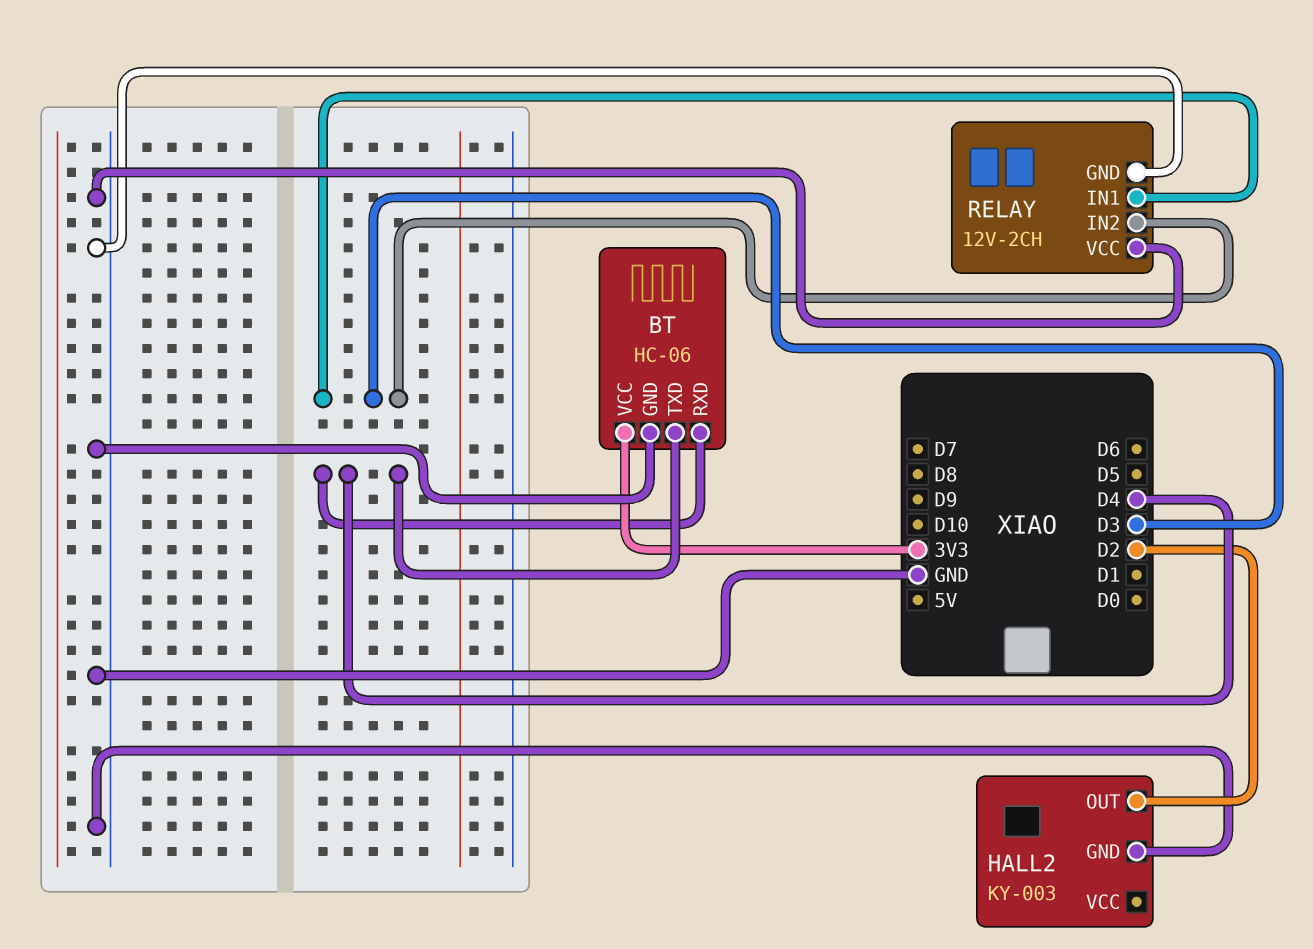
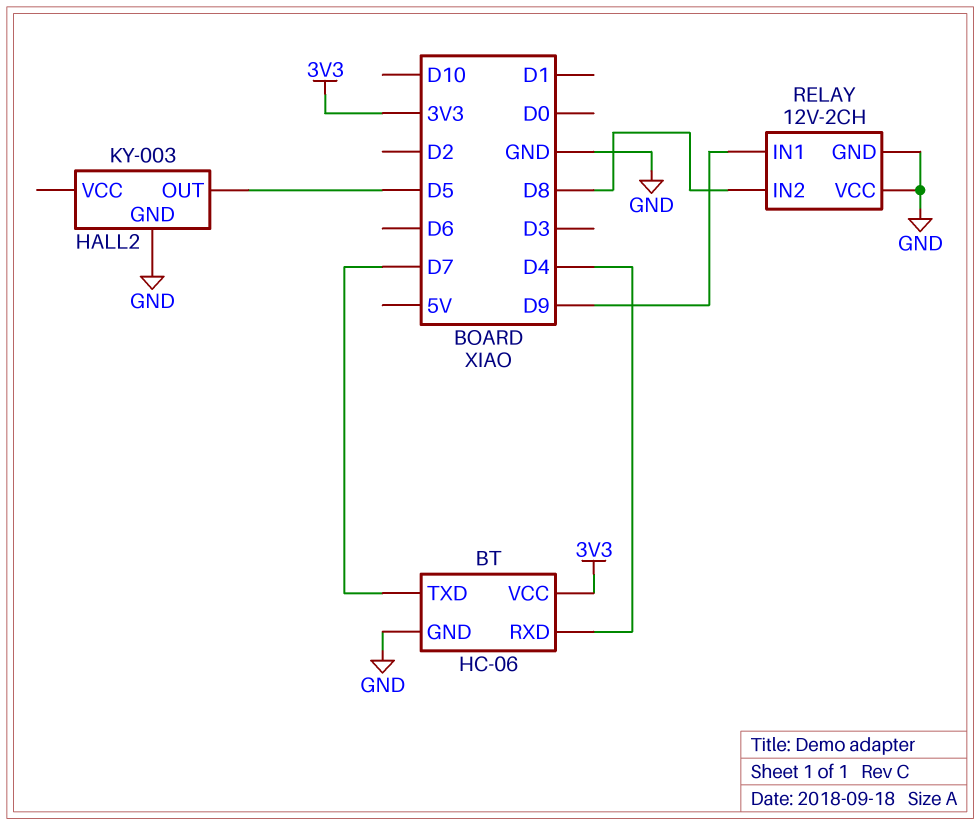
BT pin TXD: D4 -> D7
HALL2 pin OUT: D2 -> D5
RELAY pin IN1: D3 -> D9
RELAY pin IN2: D3 -> D8

